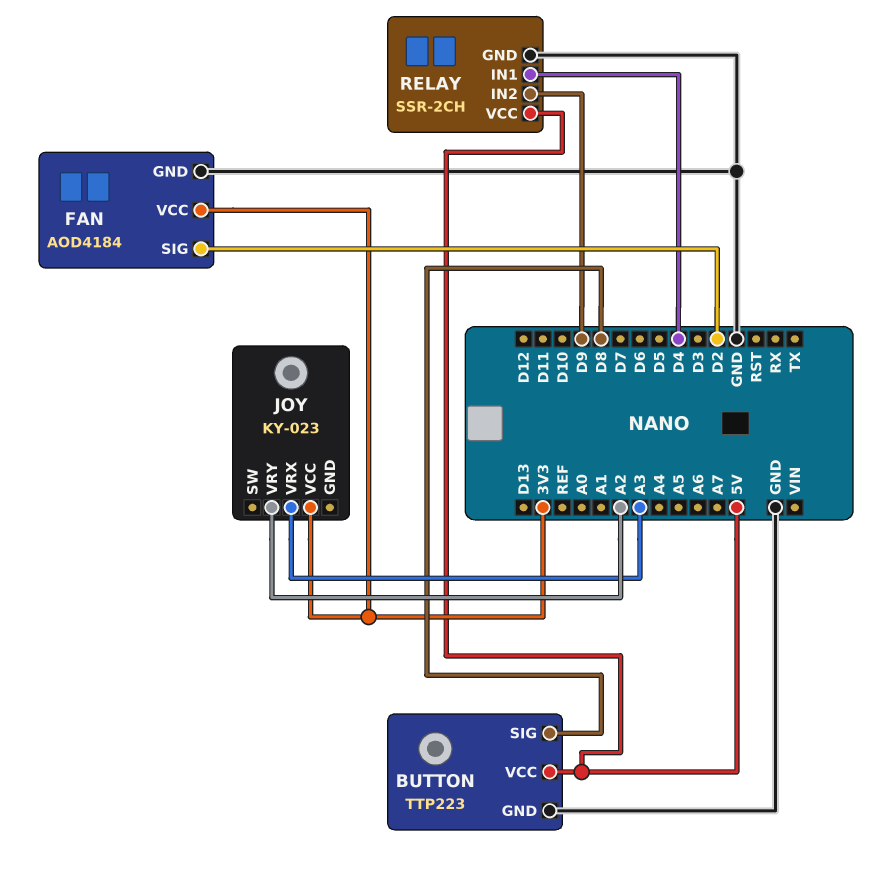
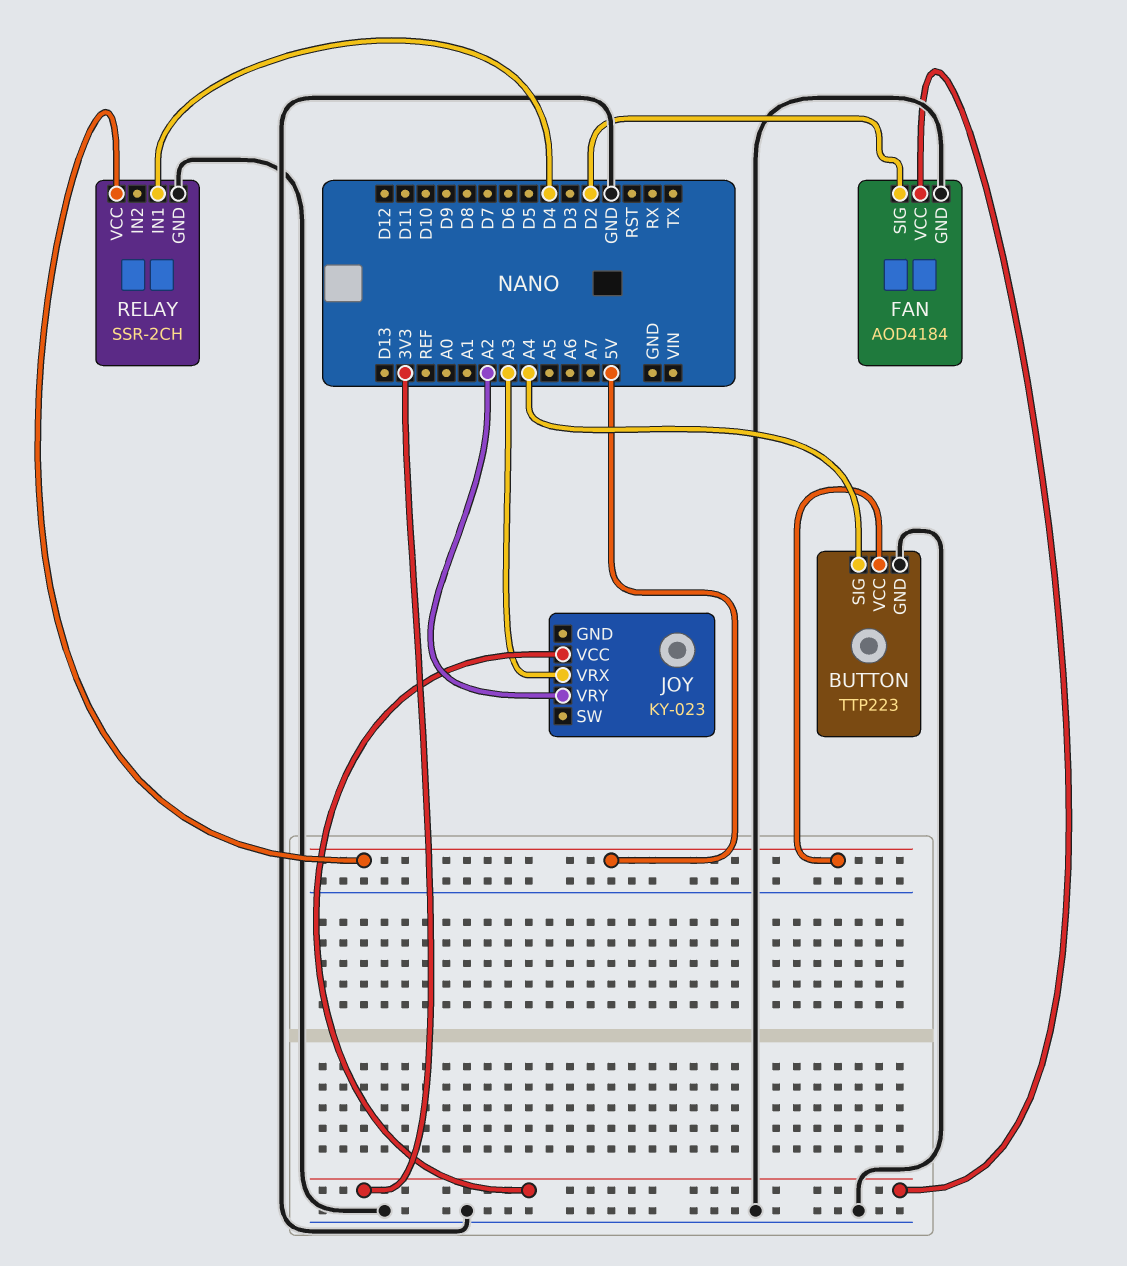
BUTTON pin SIG: D8 -> A4
RELAY pin IN2: D9 -> none

